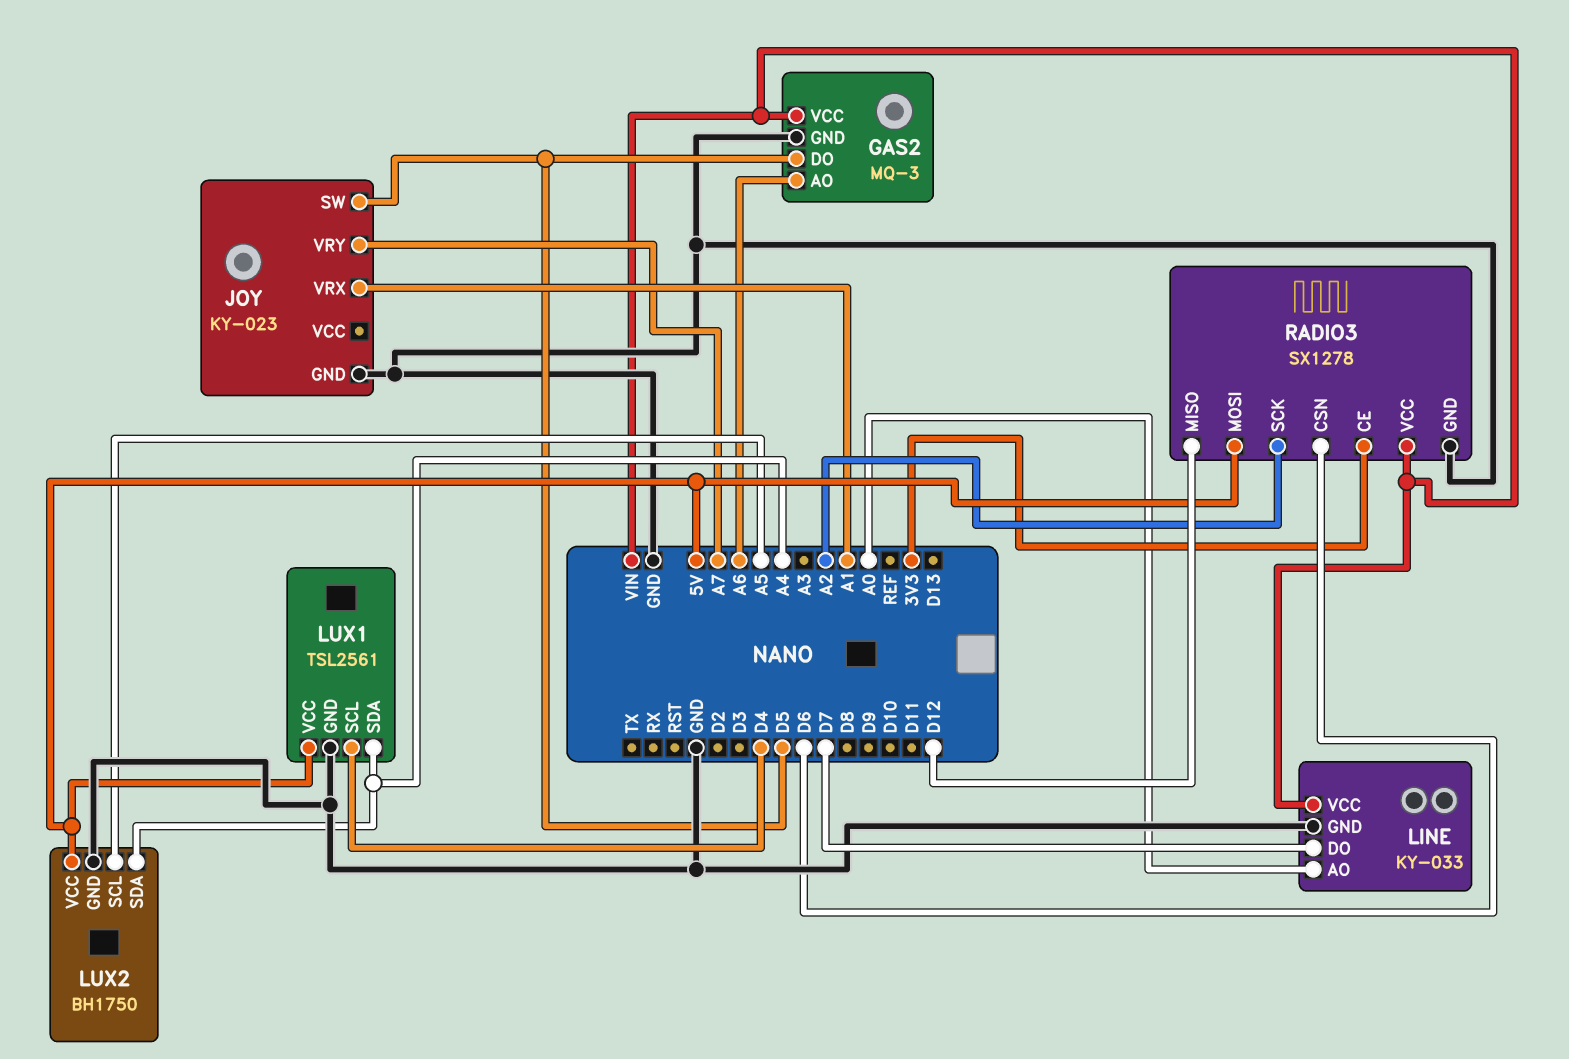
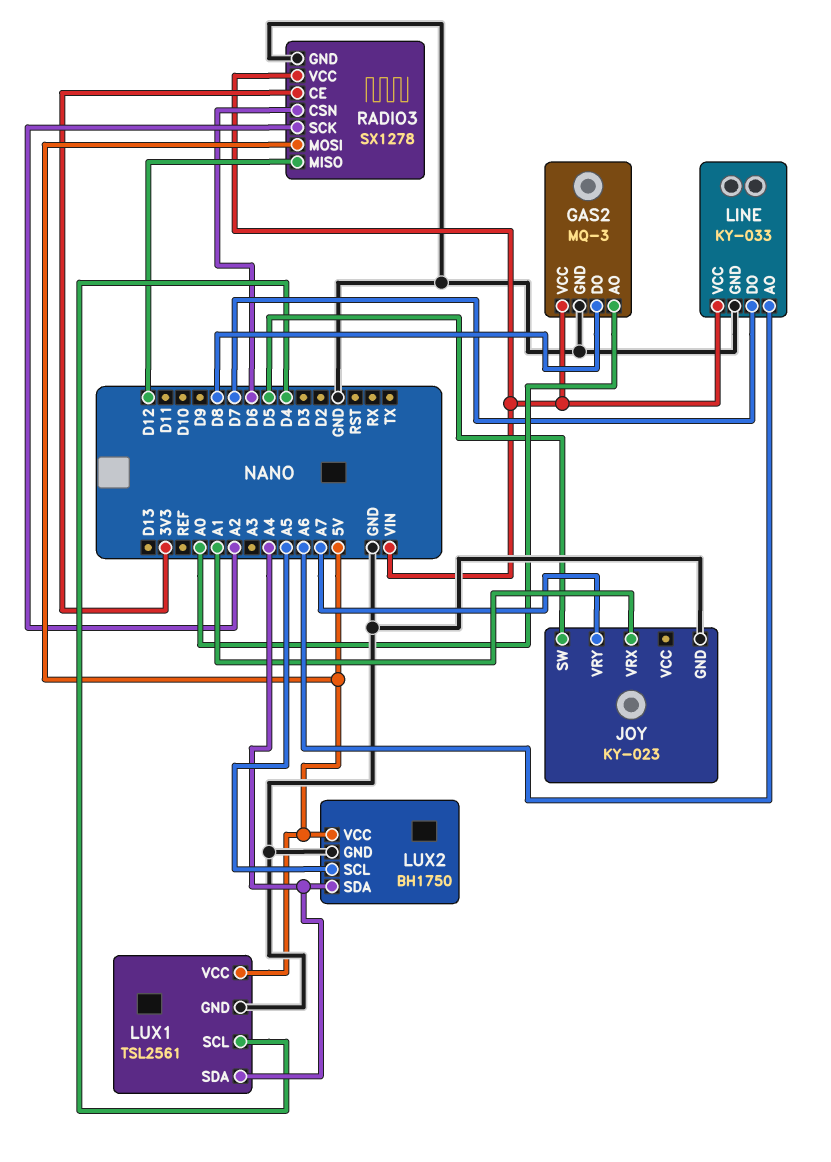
GAS2 pin AO: A6 -> A0
GAS2 pin DO: D5 -> D8
LINE pin AO: A0 -> A6

